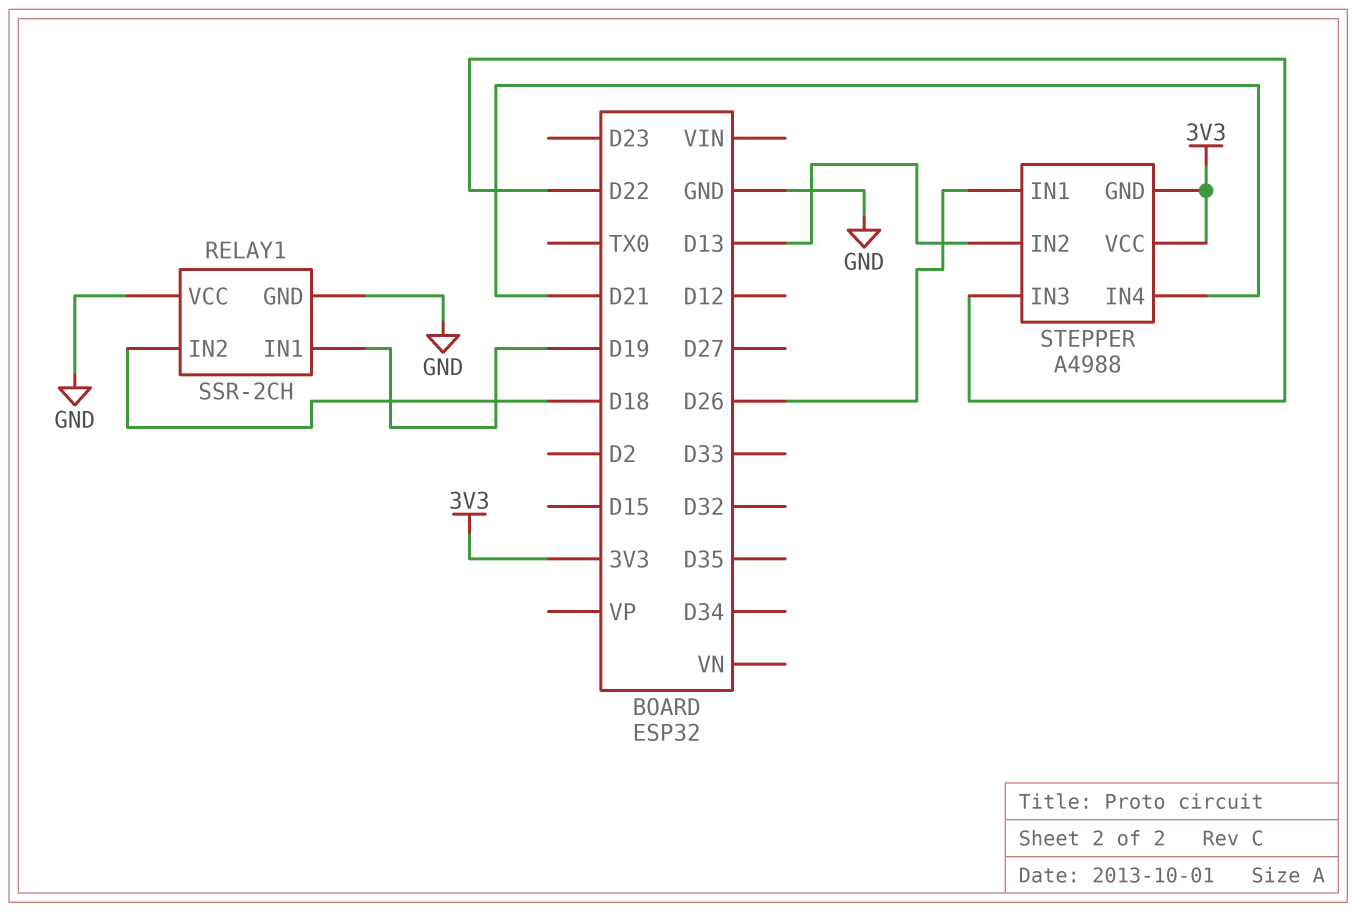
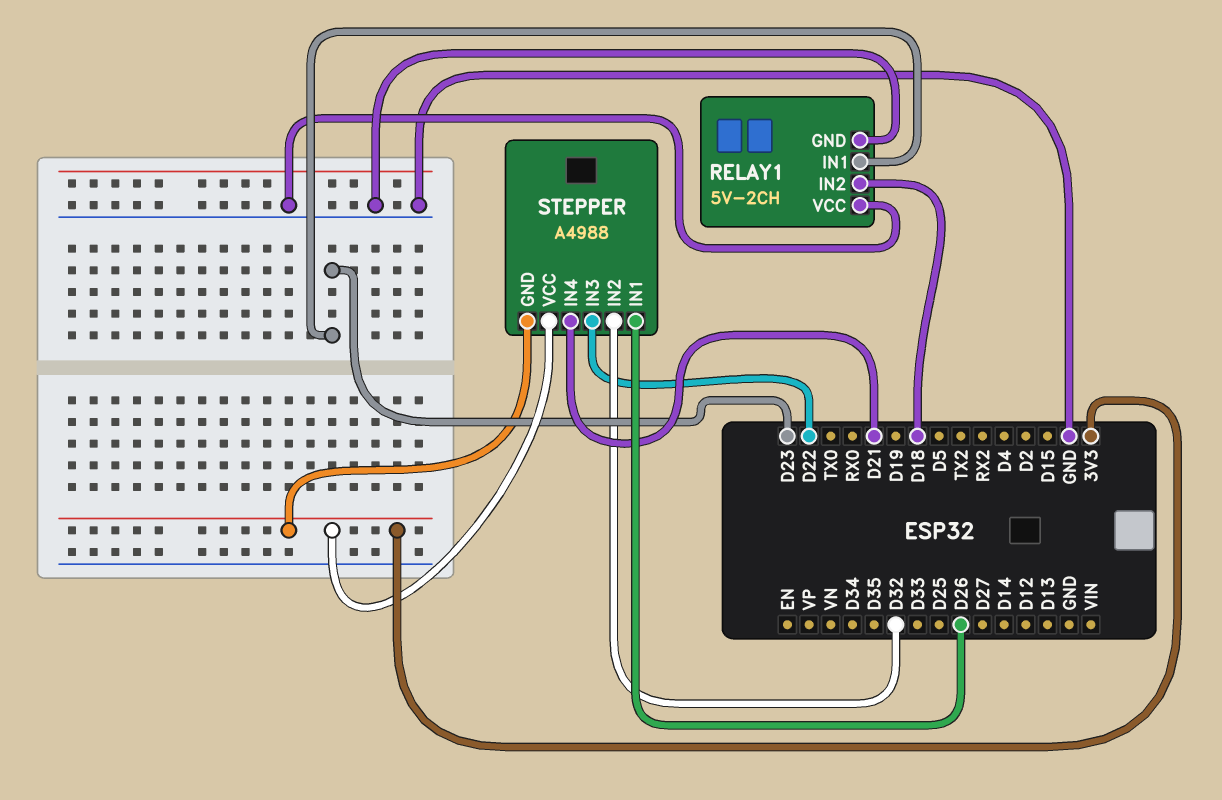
RELAY1: SSR-2CH -> 5V-2CH
RELAY1 pin IN1: D19 -> D23
STEPPER pin IN2: D13 -> D32

